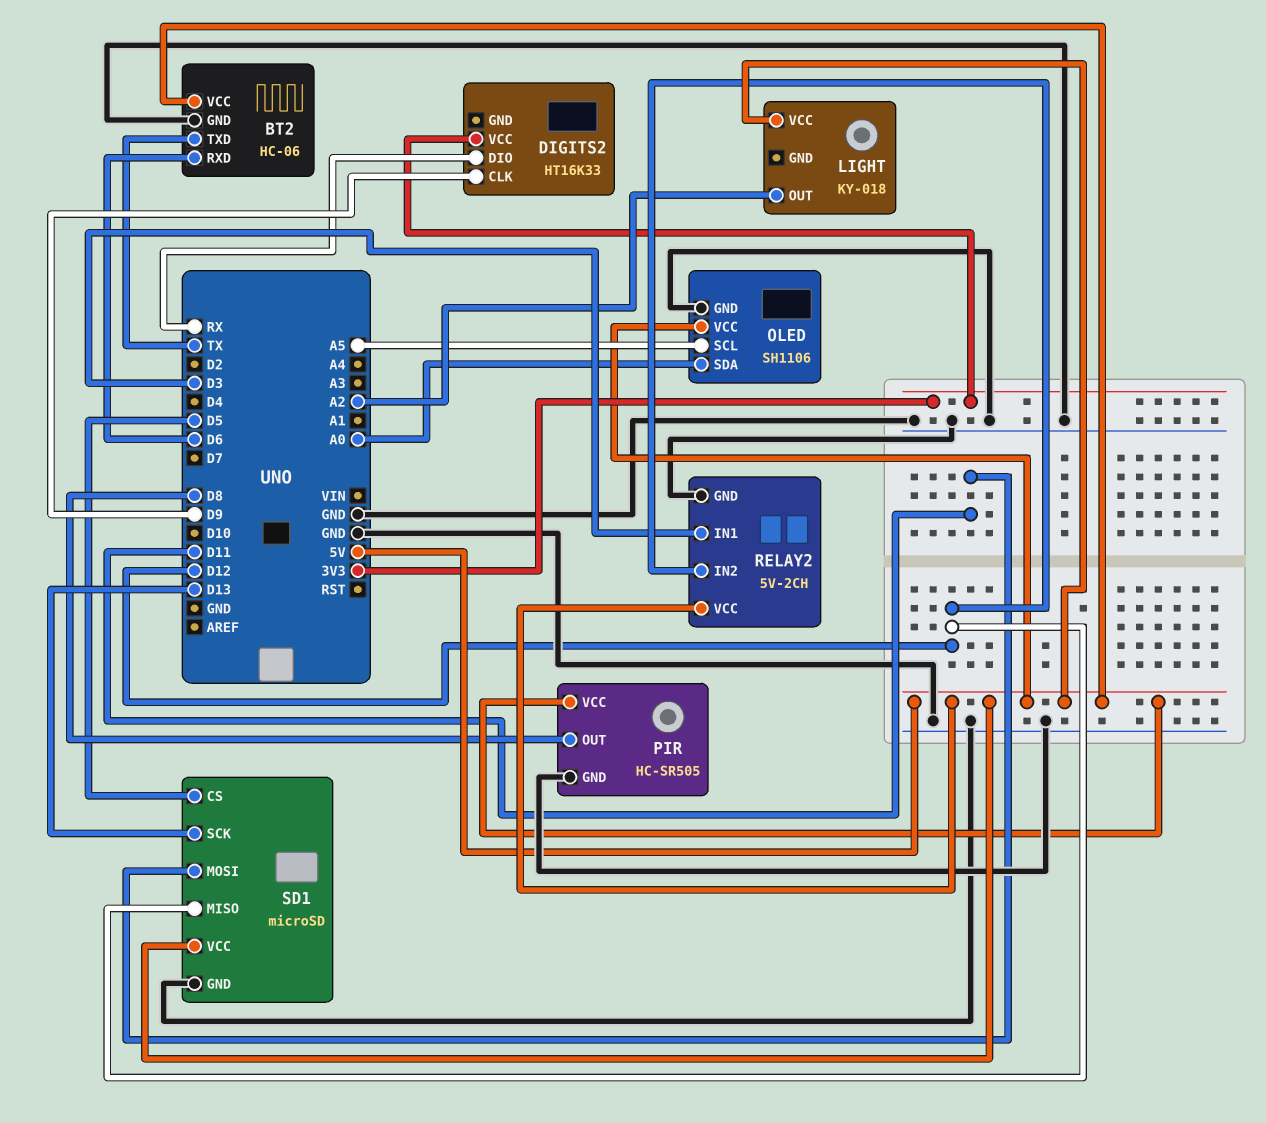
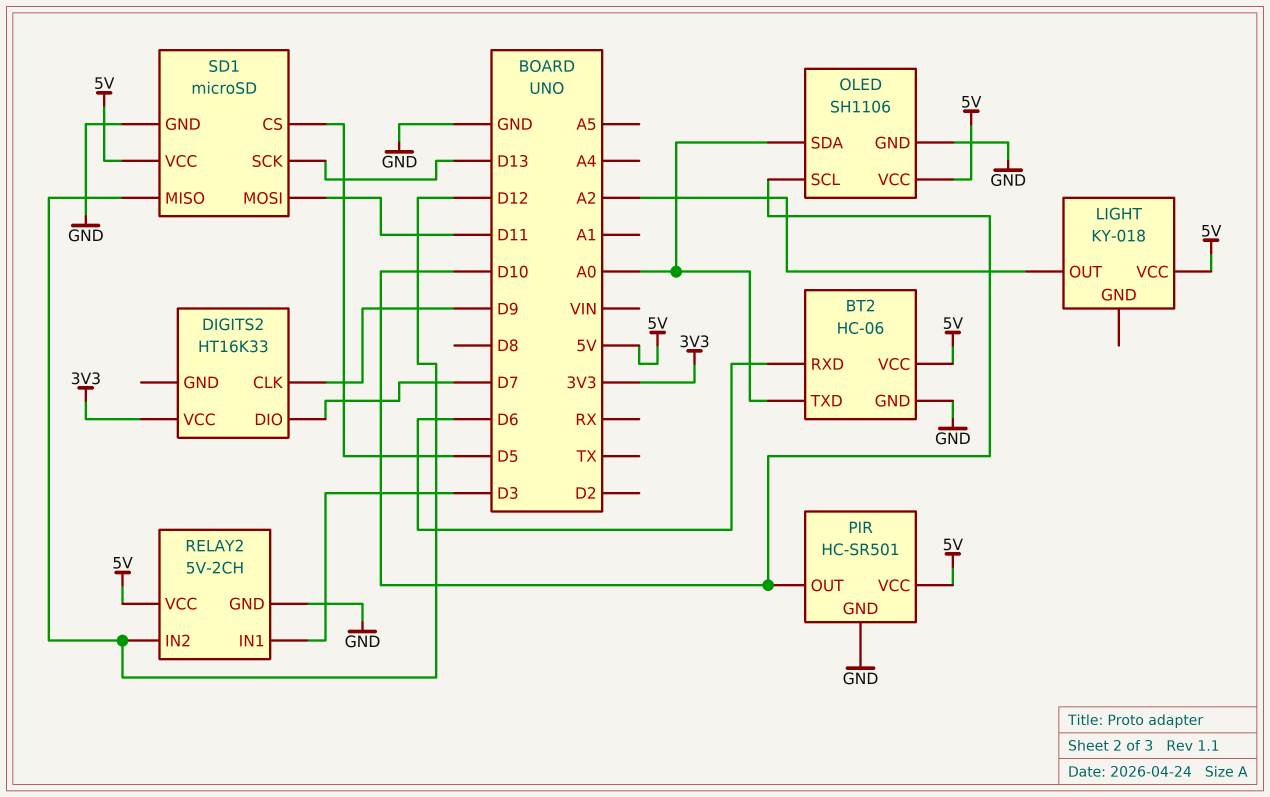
BT2 pin TXD: TX -> A0
DIGITS2 pin DIO: RX -> D7
OLED pin SCL: A5 -> D10
PIR: HC-SR505 -> HC-SR501
PIR pin OUT: D8 -> D10

